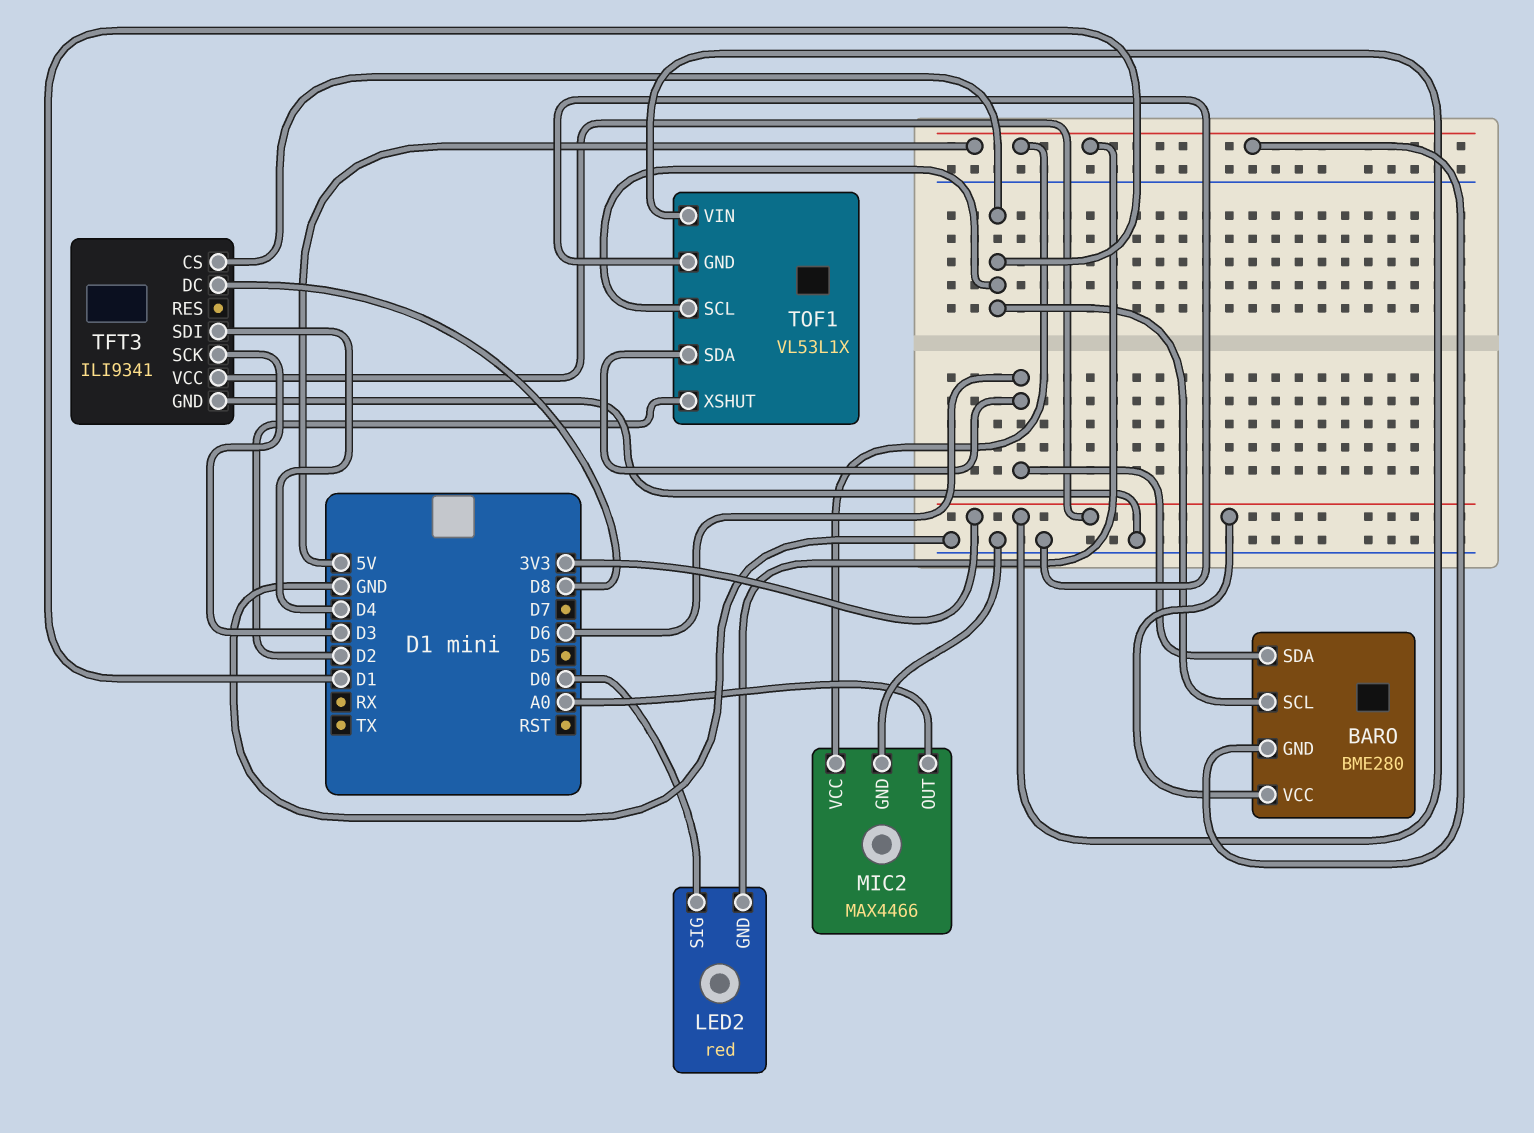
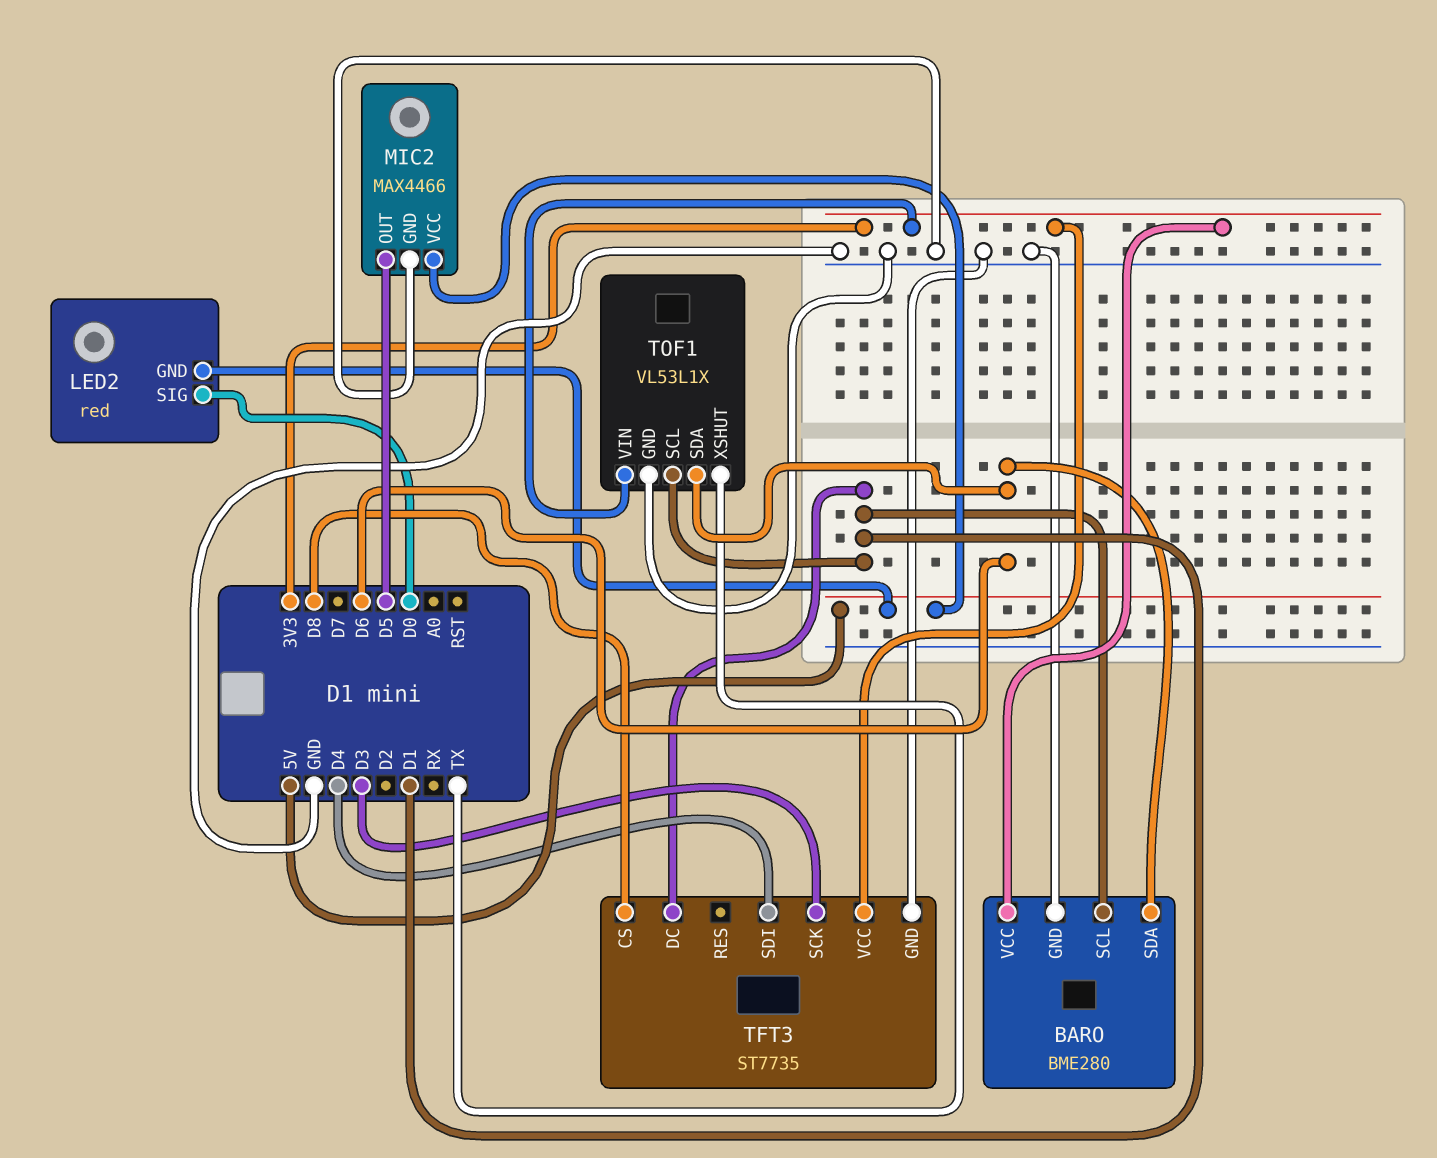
BARO pin GND: 5V -> GND
MIC2 pin OUT: A0 -> D5
TFT3: ILI9341 -> ST7735
TFT3 pin CS: D1 -> D8
TFT3 pin DC: D8 -> D1
TOF1 pin XSHUT: D2 -> TX

